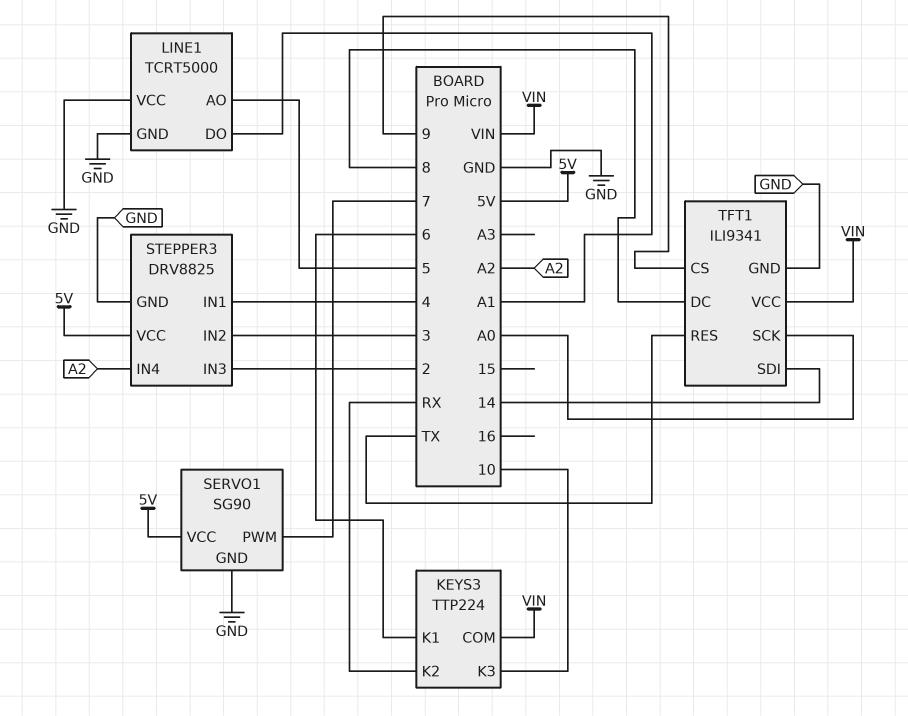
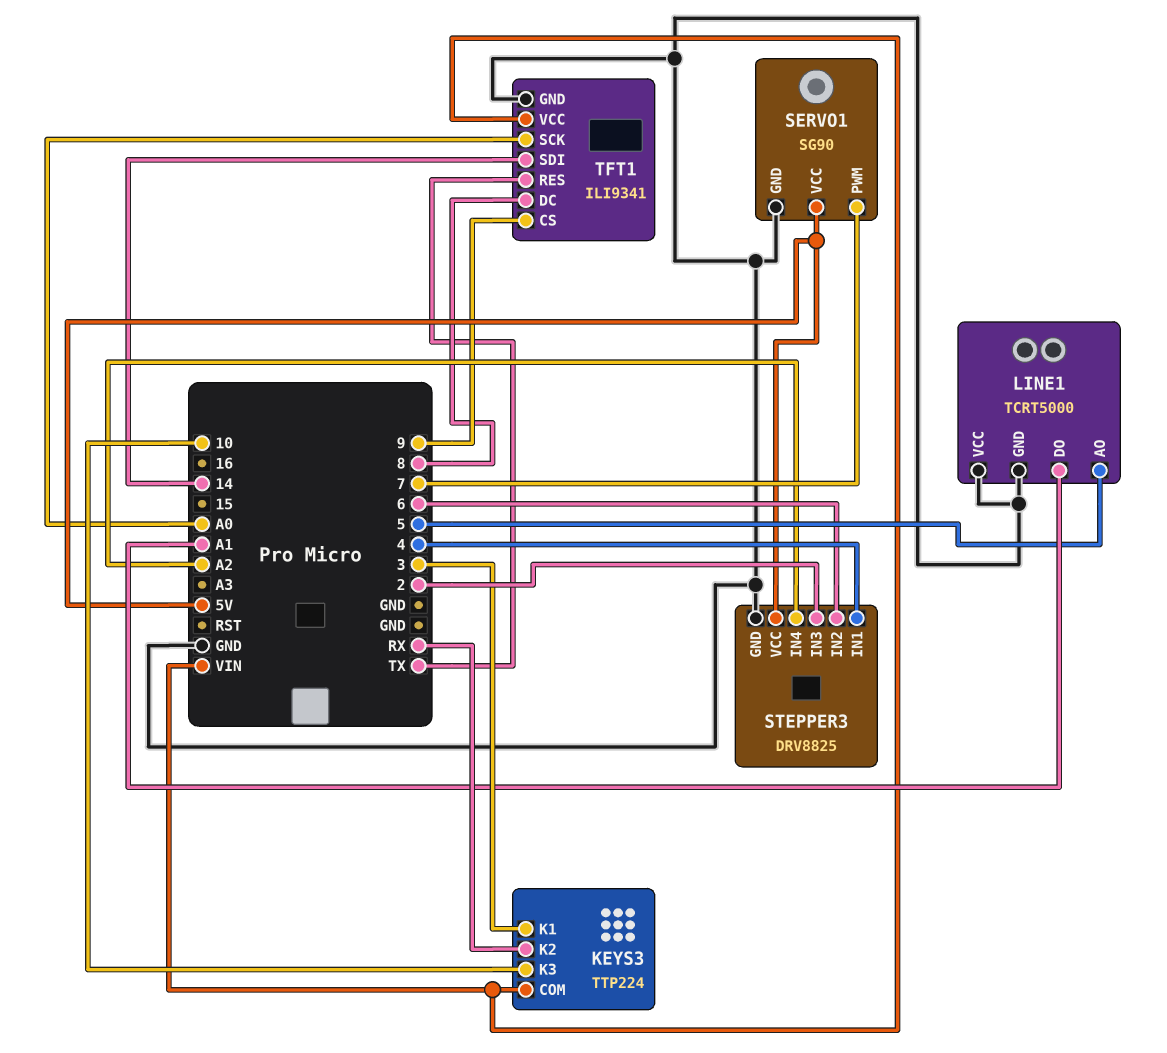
KEYS3 pin K1: 6 -> 3
STEPPER3 pin IN2: 3 -> 6

